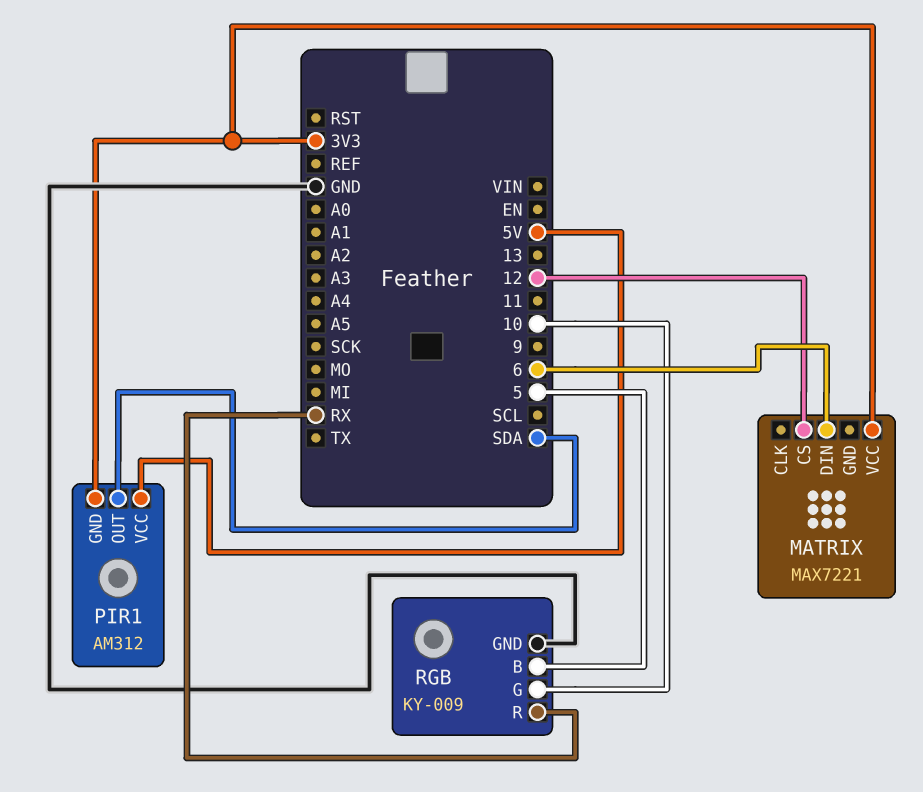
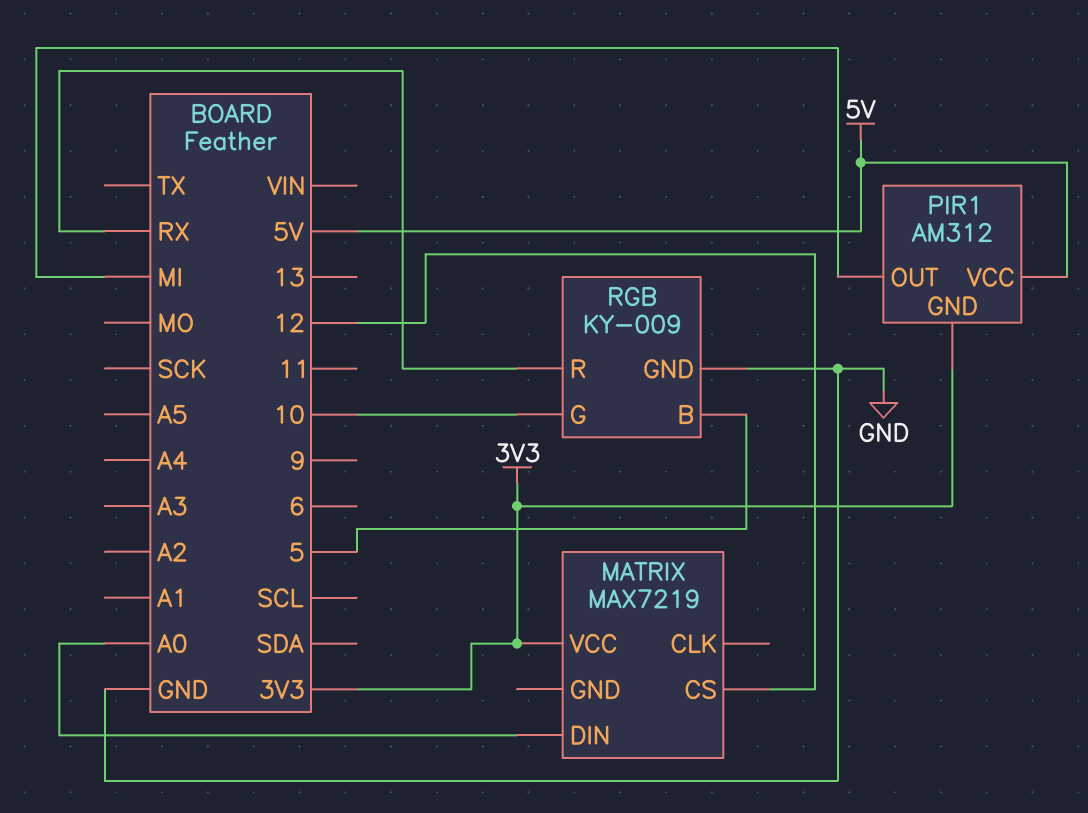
MATRIX: MAX7221 -> MAX7219
MATRIX pin DIN: 6 -> A0
PIR1 pin OUT: SDA -> MI

